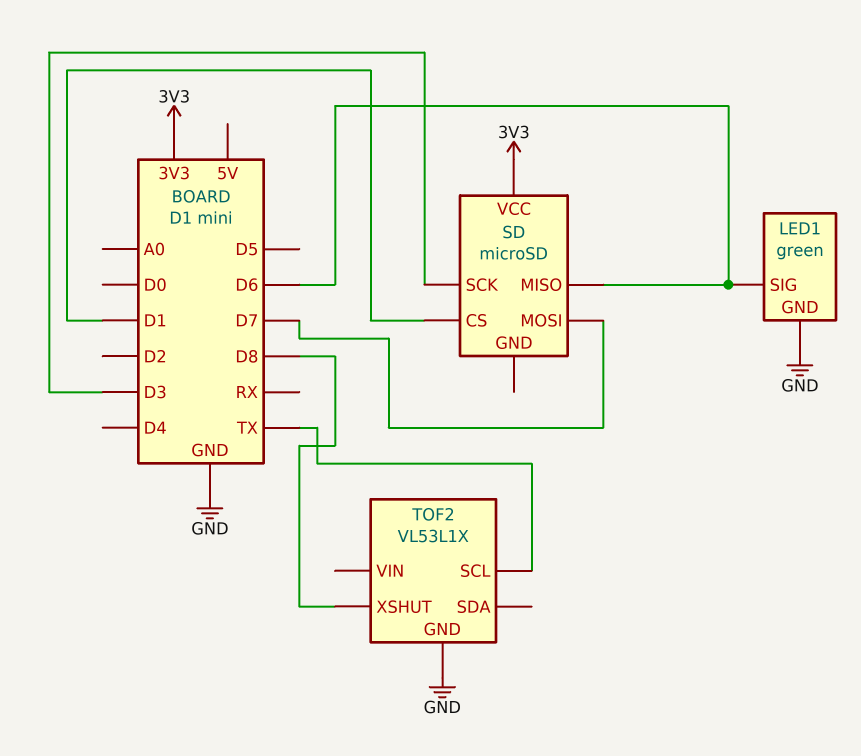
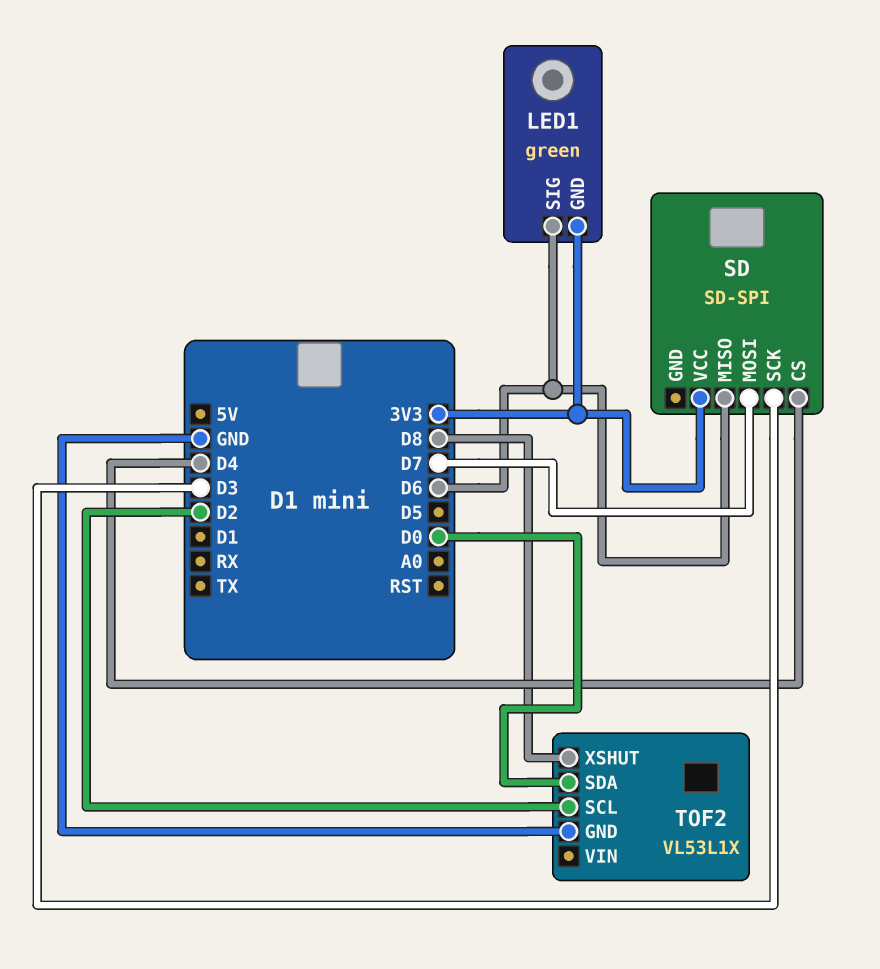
LED1 pin GND: GND -> 3V3
SD: microSD -> SD-SPI
SD pin CS: D1 -> D4
TOF2 pin SCL: TX -> D2
TOF2 pin SDA: none -> D0

